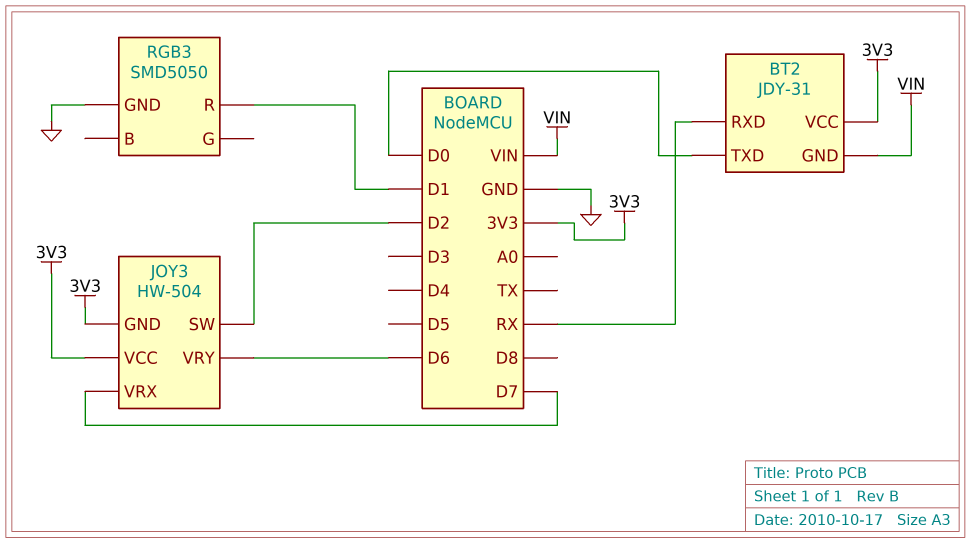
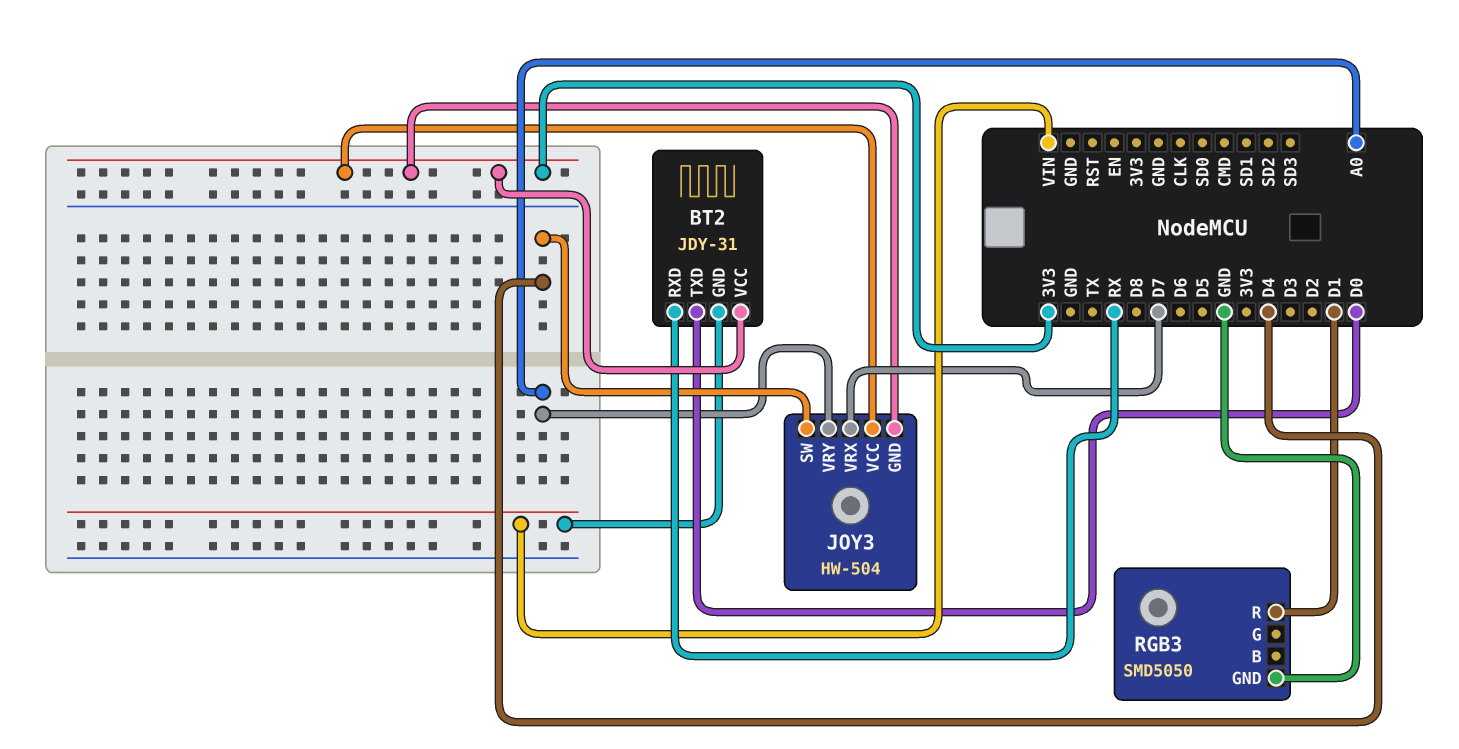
JOY3 pin SW: D2 -> D4
JOY3 pin VRY: D6 -> A0

